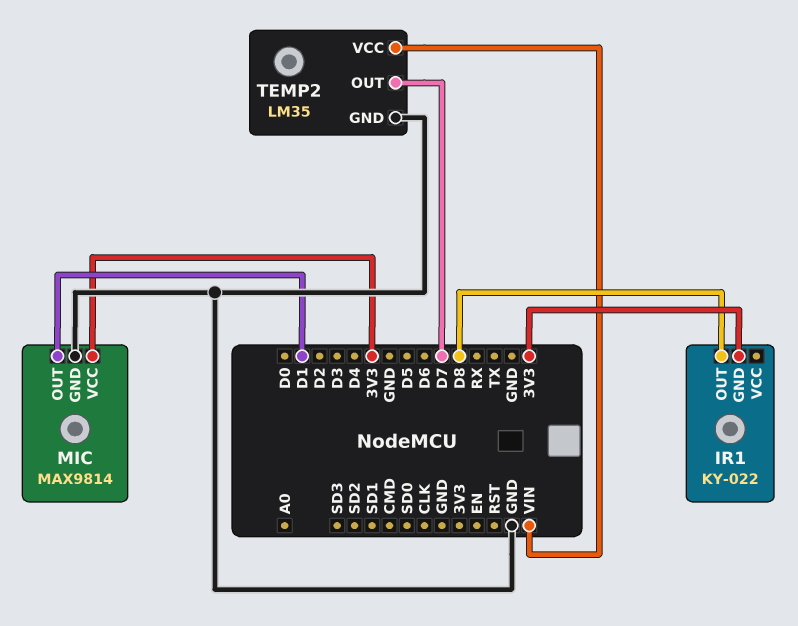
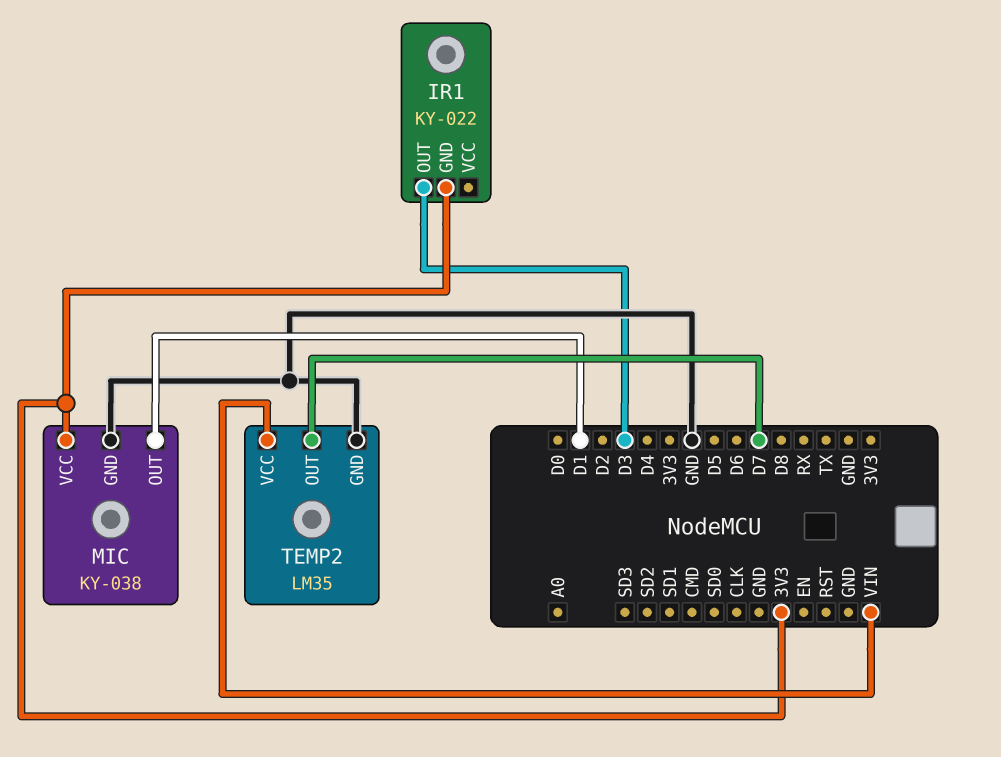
IR1 pin OUT: D8 -> D3
MIC: MAX9814 -> KY-038

